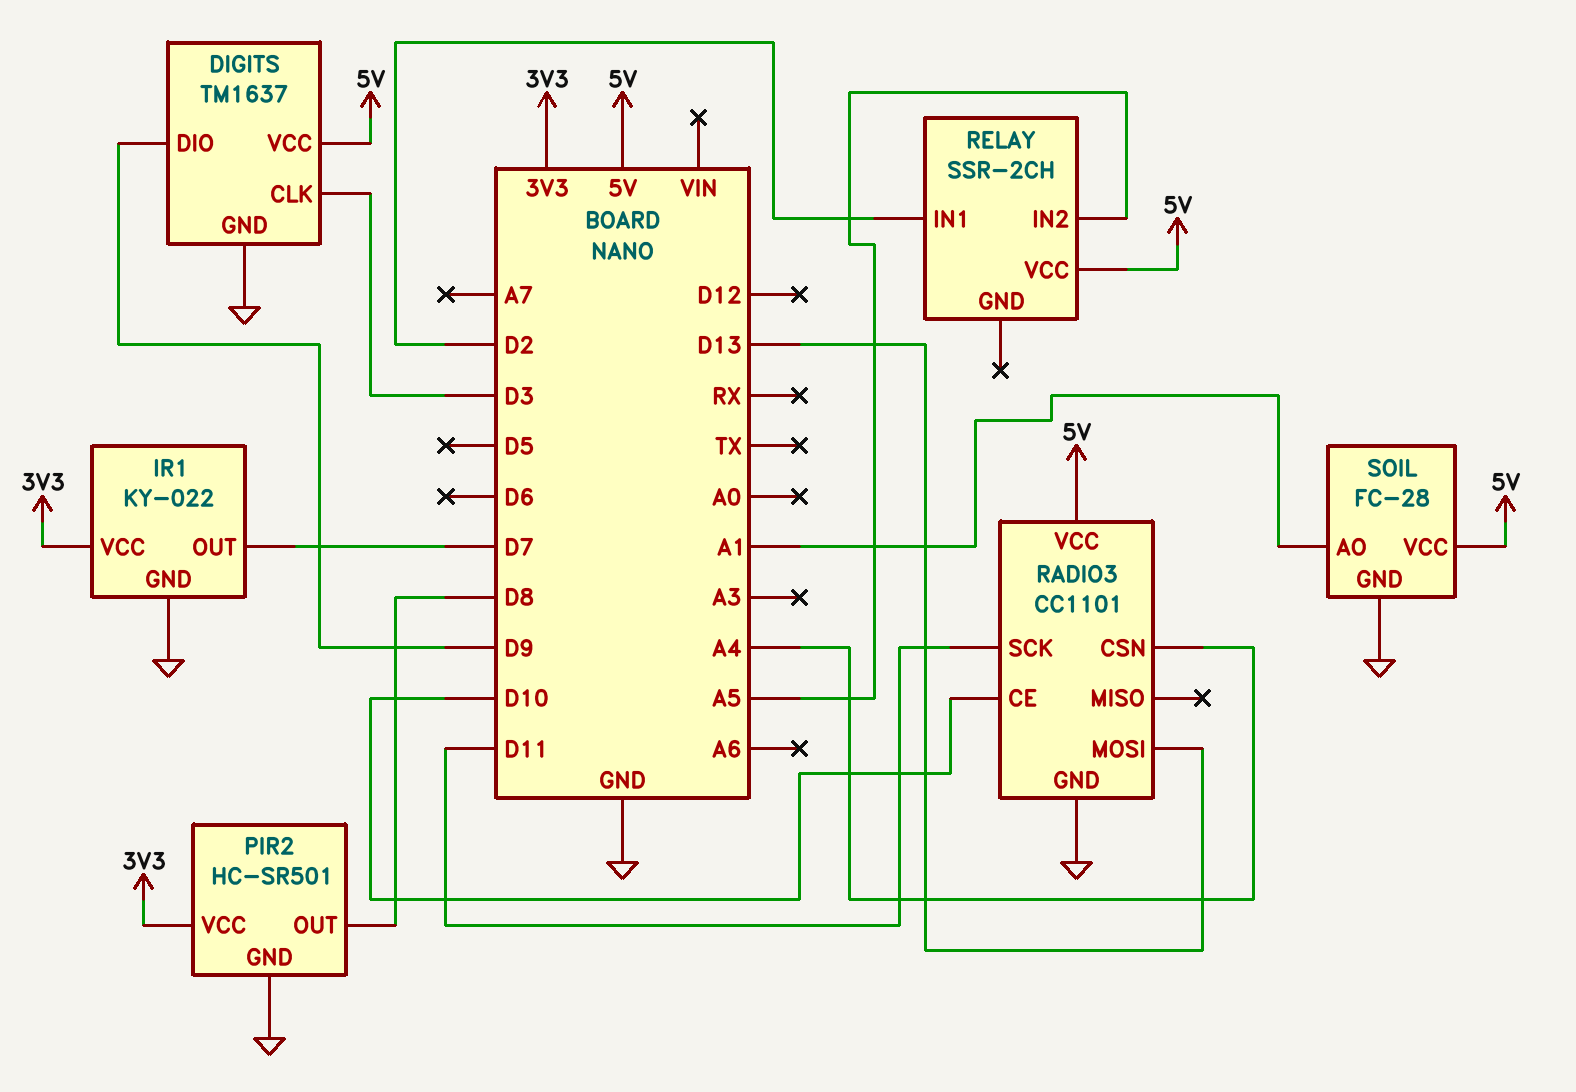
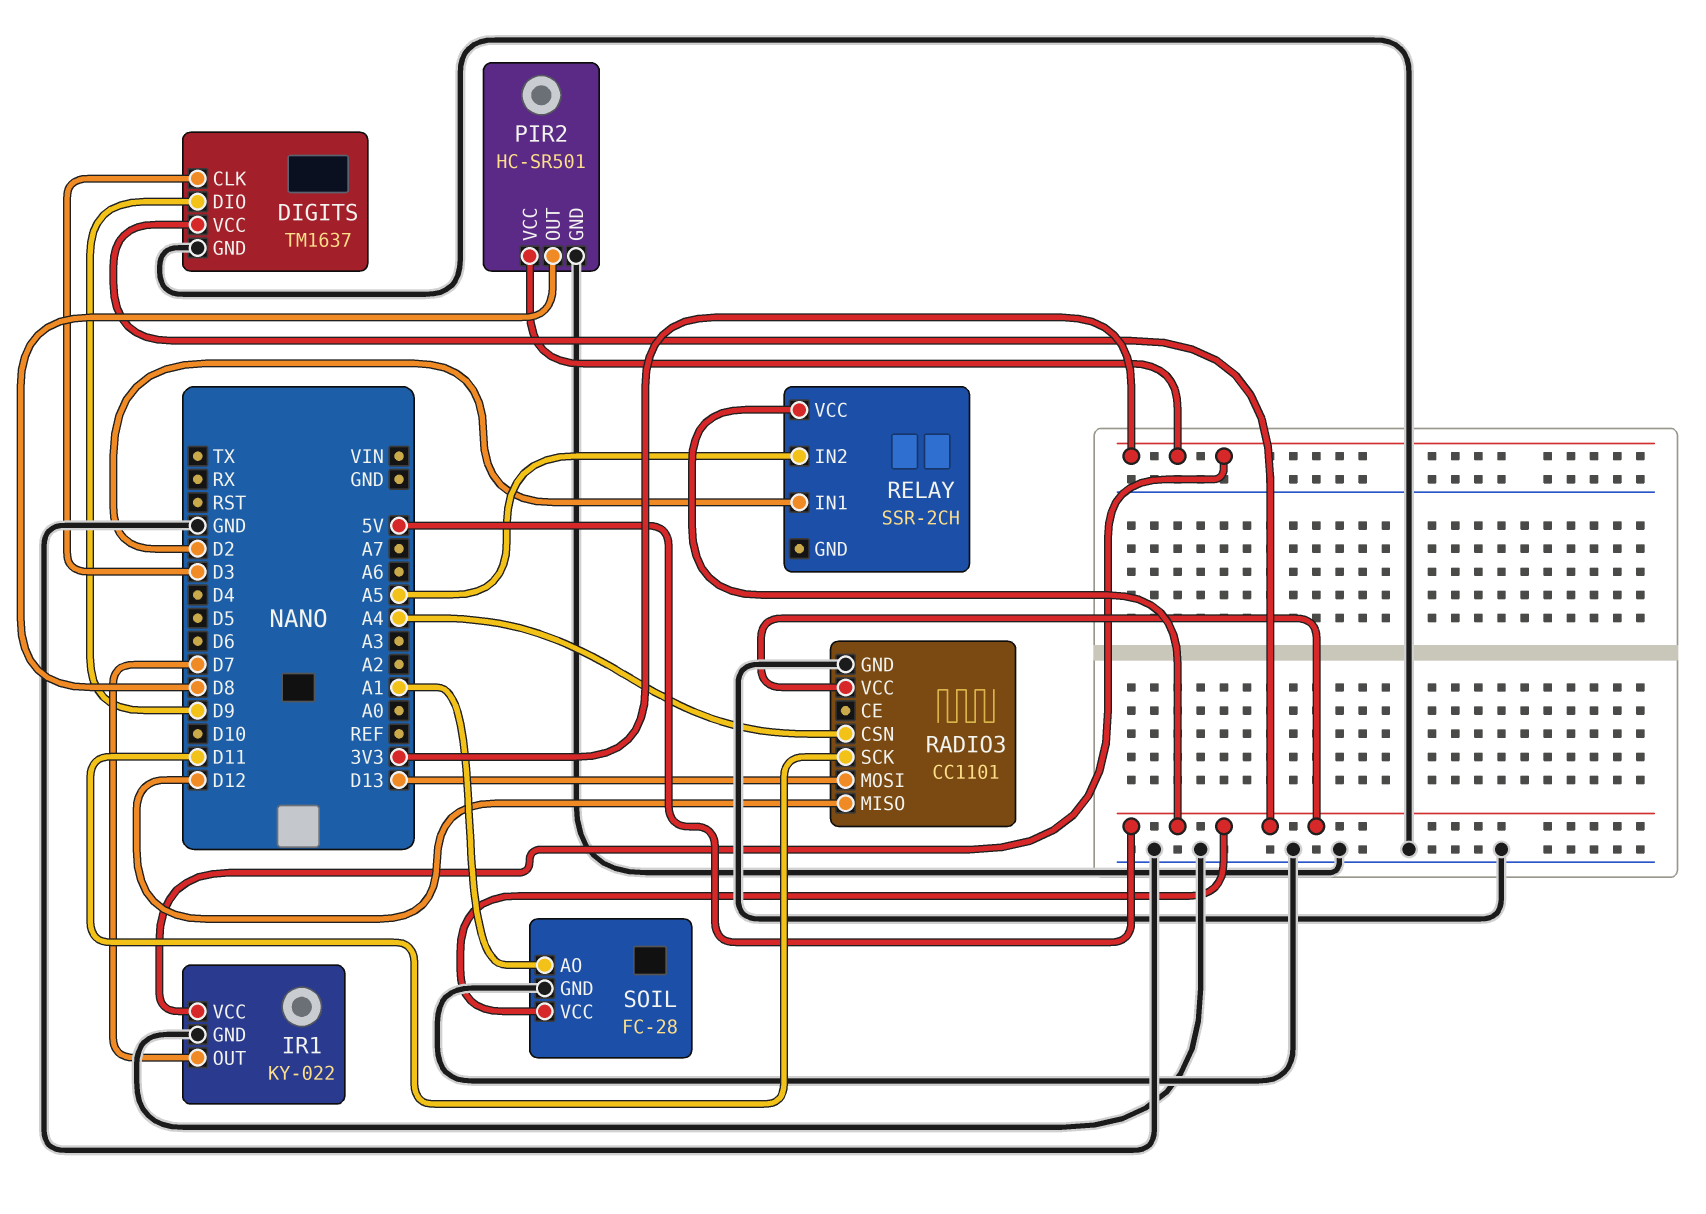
RADIO3 pin CE: D10 -> none
RADIO3 pin MISO: none -> D12

